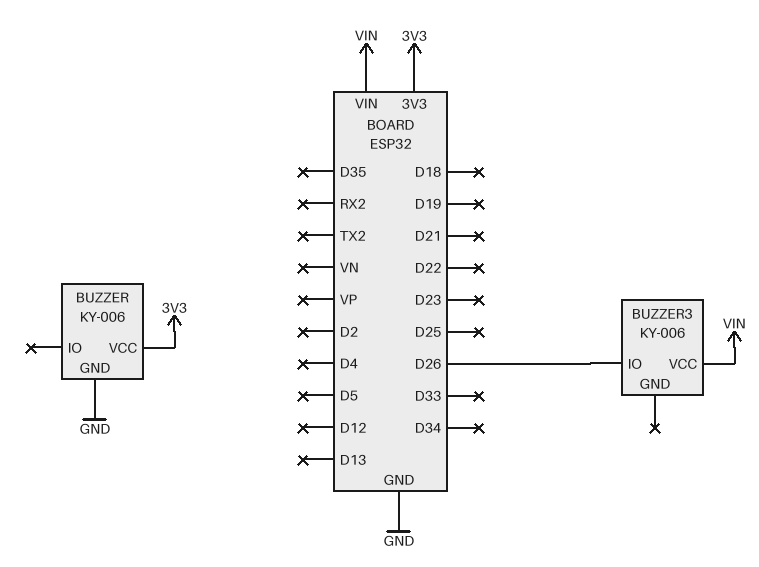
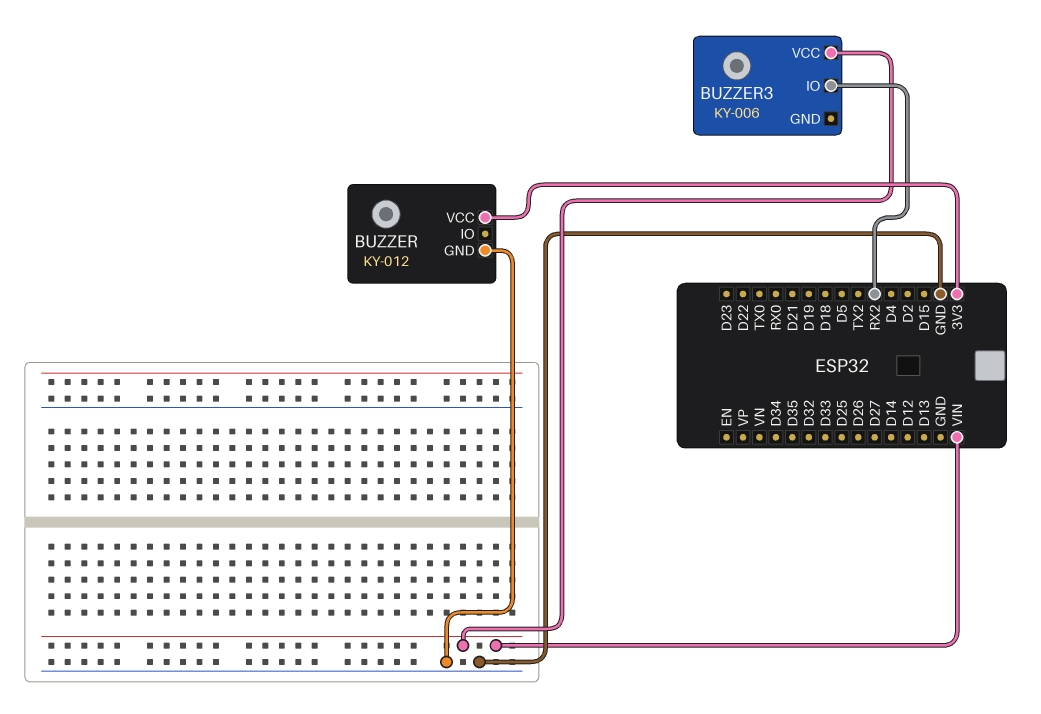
BUZZER: KY-006 -> KY-012
BUZZER3 pin IO: D26 -> RX2

